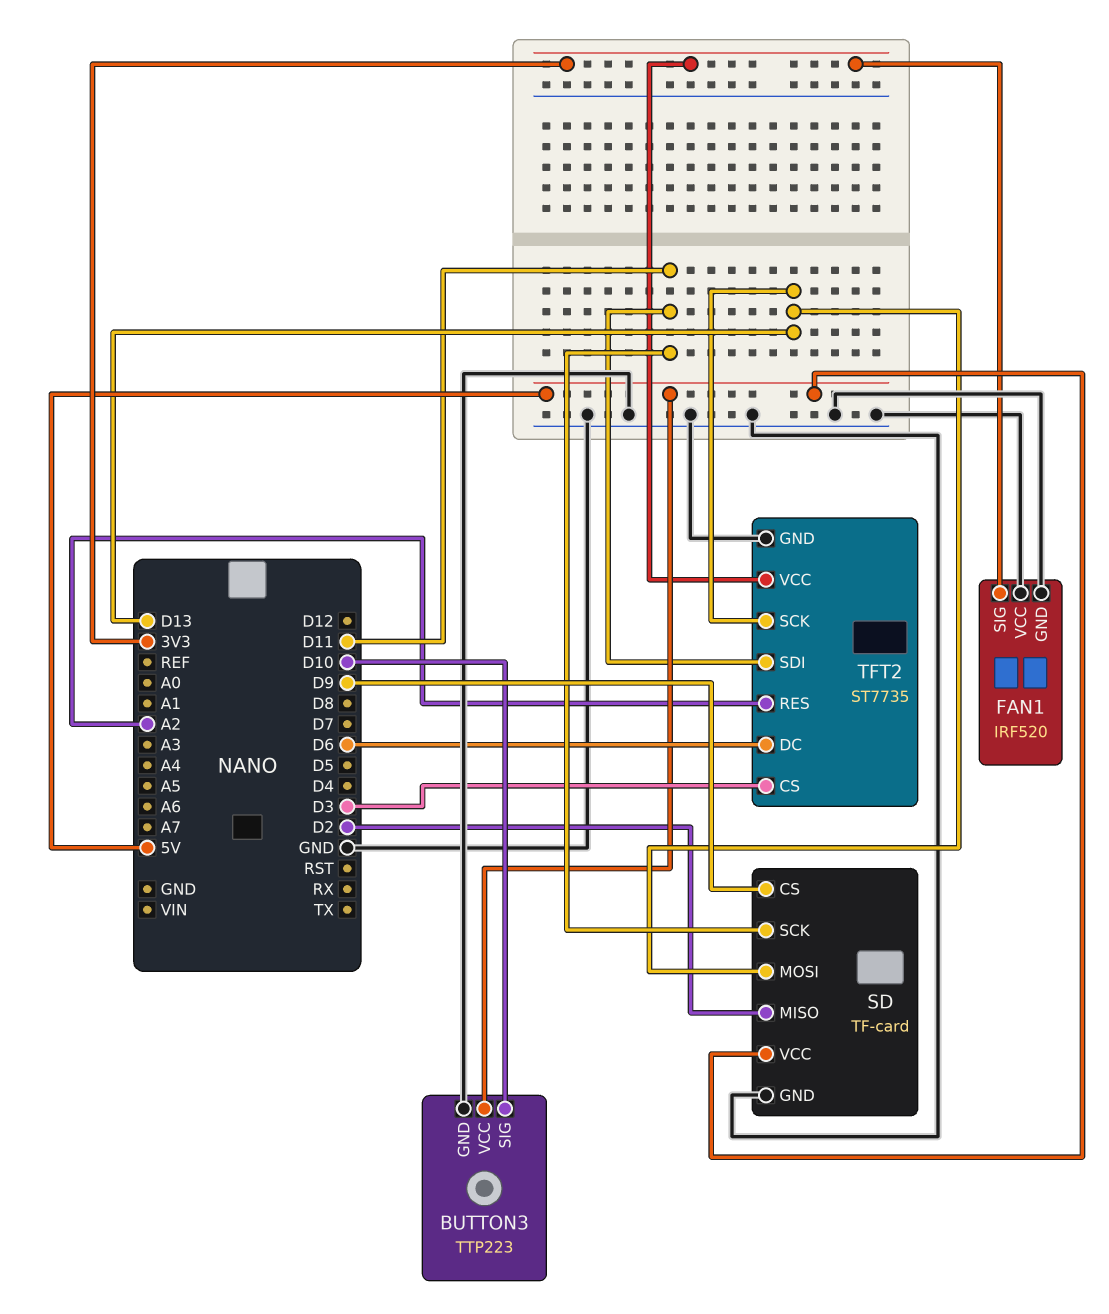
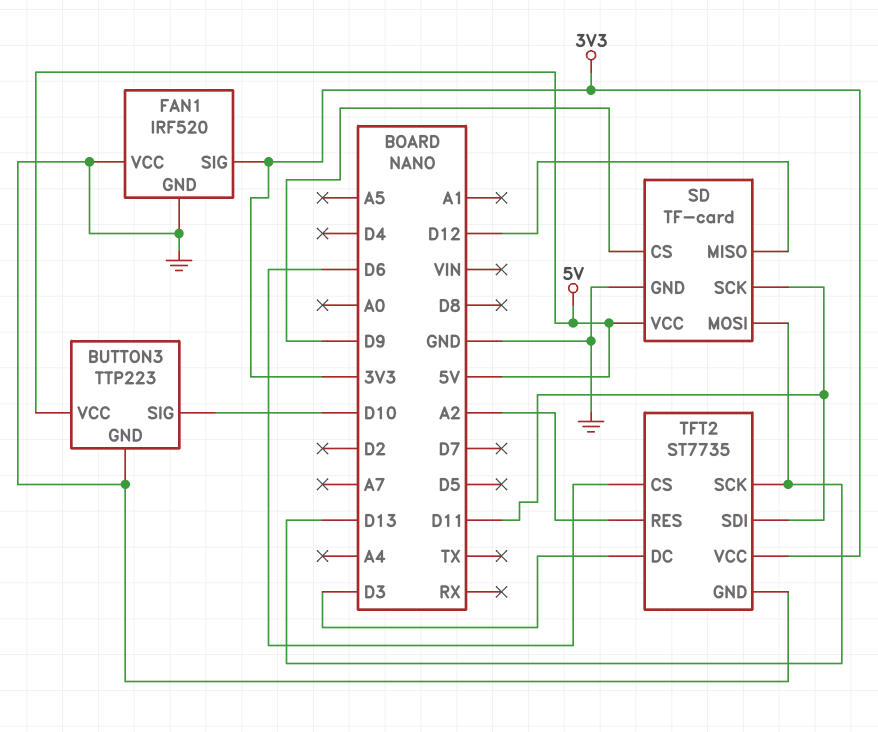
SD pin MISO: D2 -> D12
TFT2 pin CS: D3 -> D6
TFT2 pin DC: D6 -> D3

